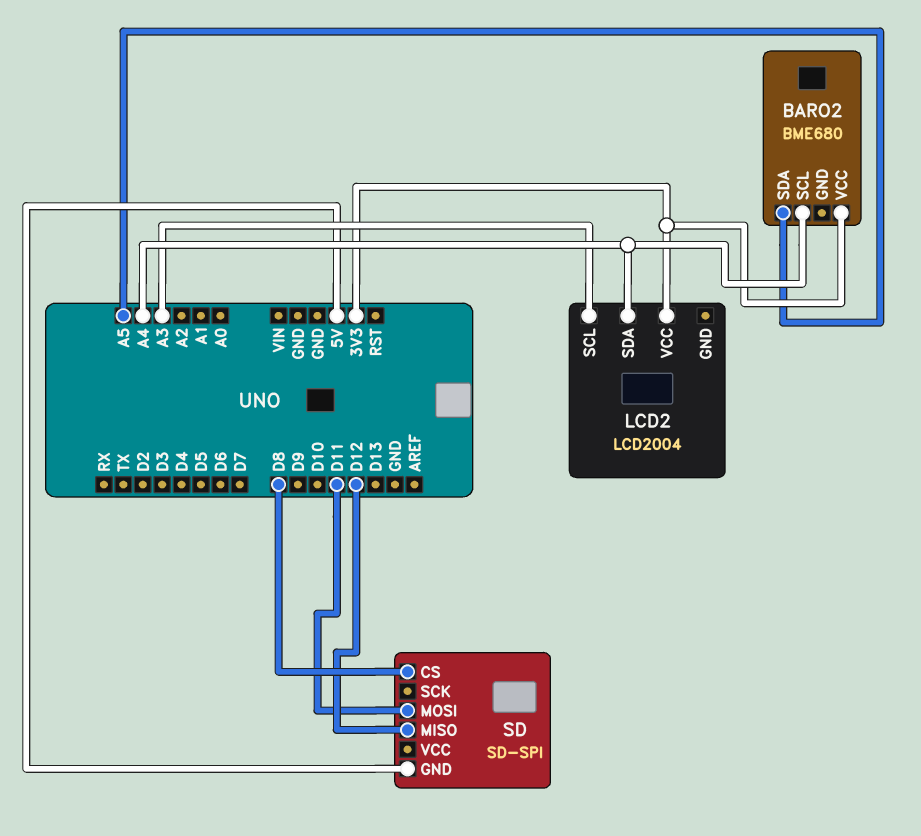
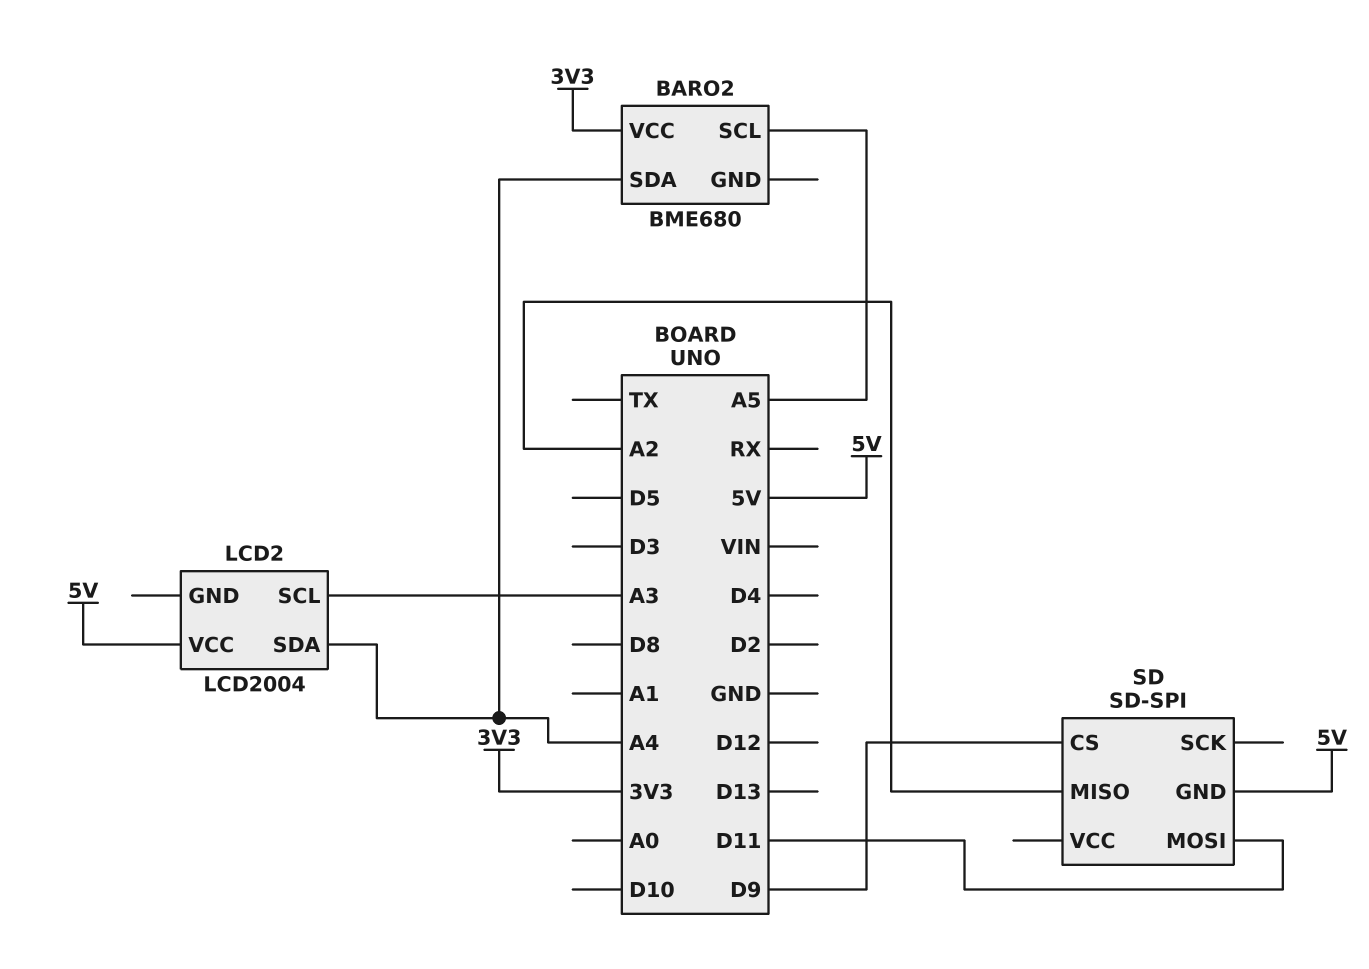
BARO2 pin SCL: A4 -> A5
BARO2 pin SDA: A5 -> A4
LCD2 pin VCC: 3V3 -> 5V
SD pin CS: D8 -> D9
SD pin MISO: D12 -> A2

